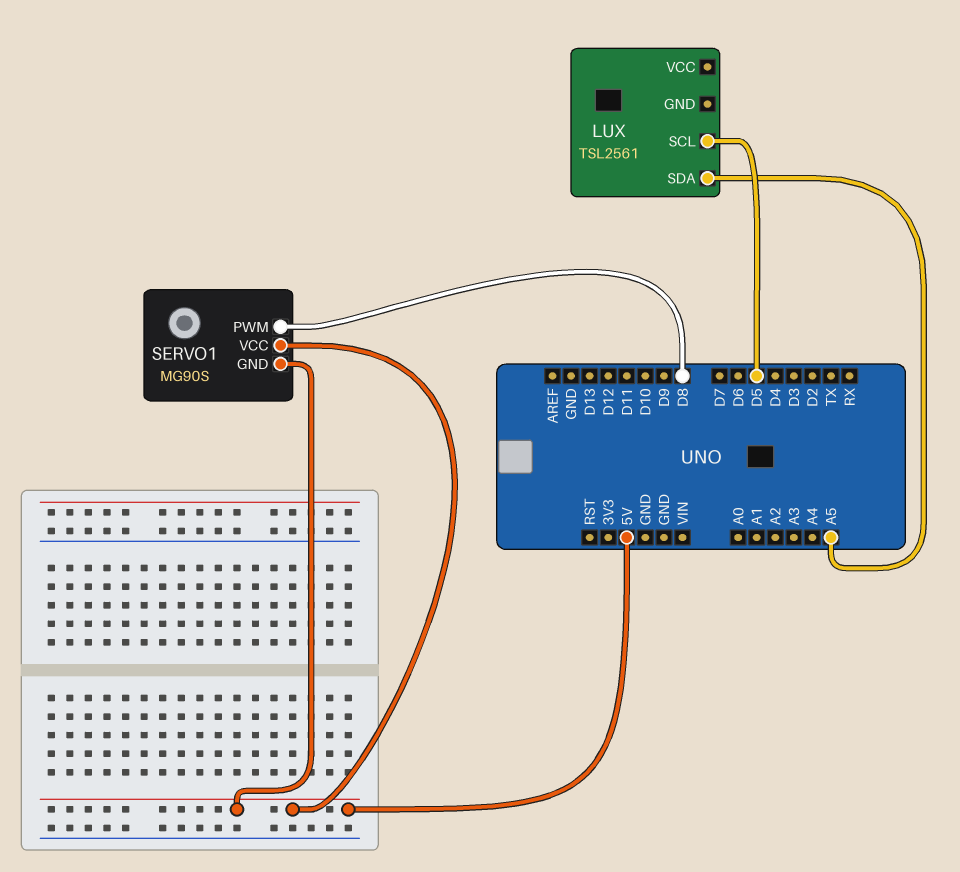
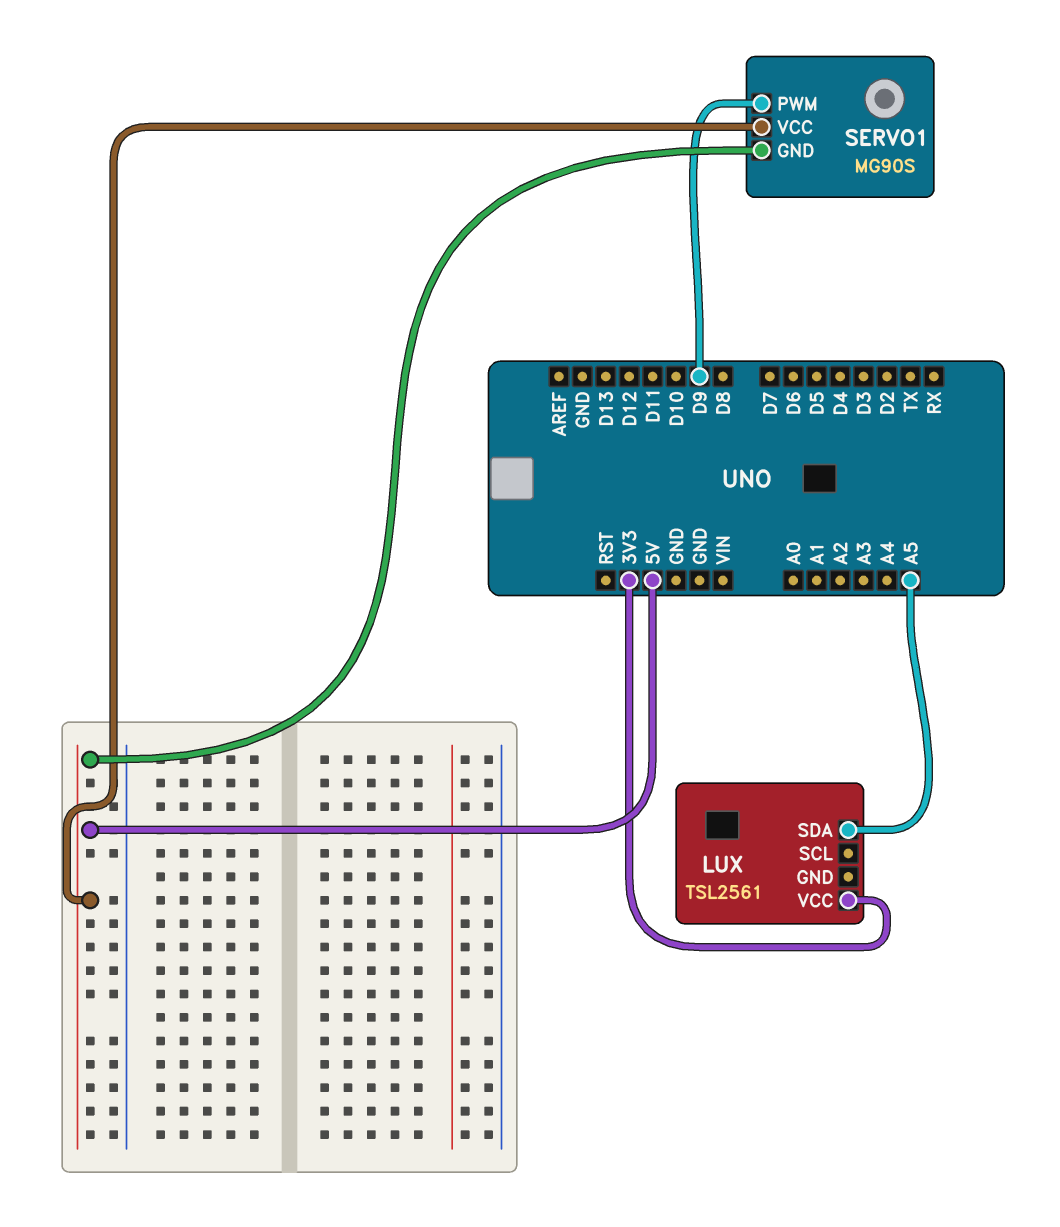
LUX pin SCL: D5 -> none
LUX pin VCC: none -> 3V3
SERVO1 pin PWM: D8 -> D9

